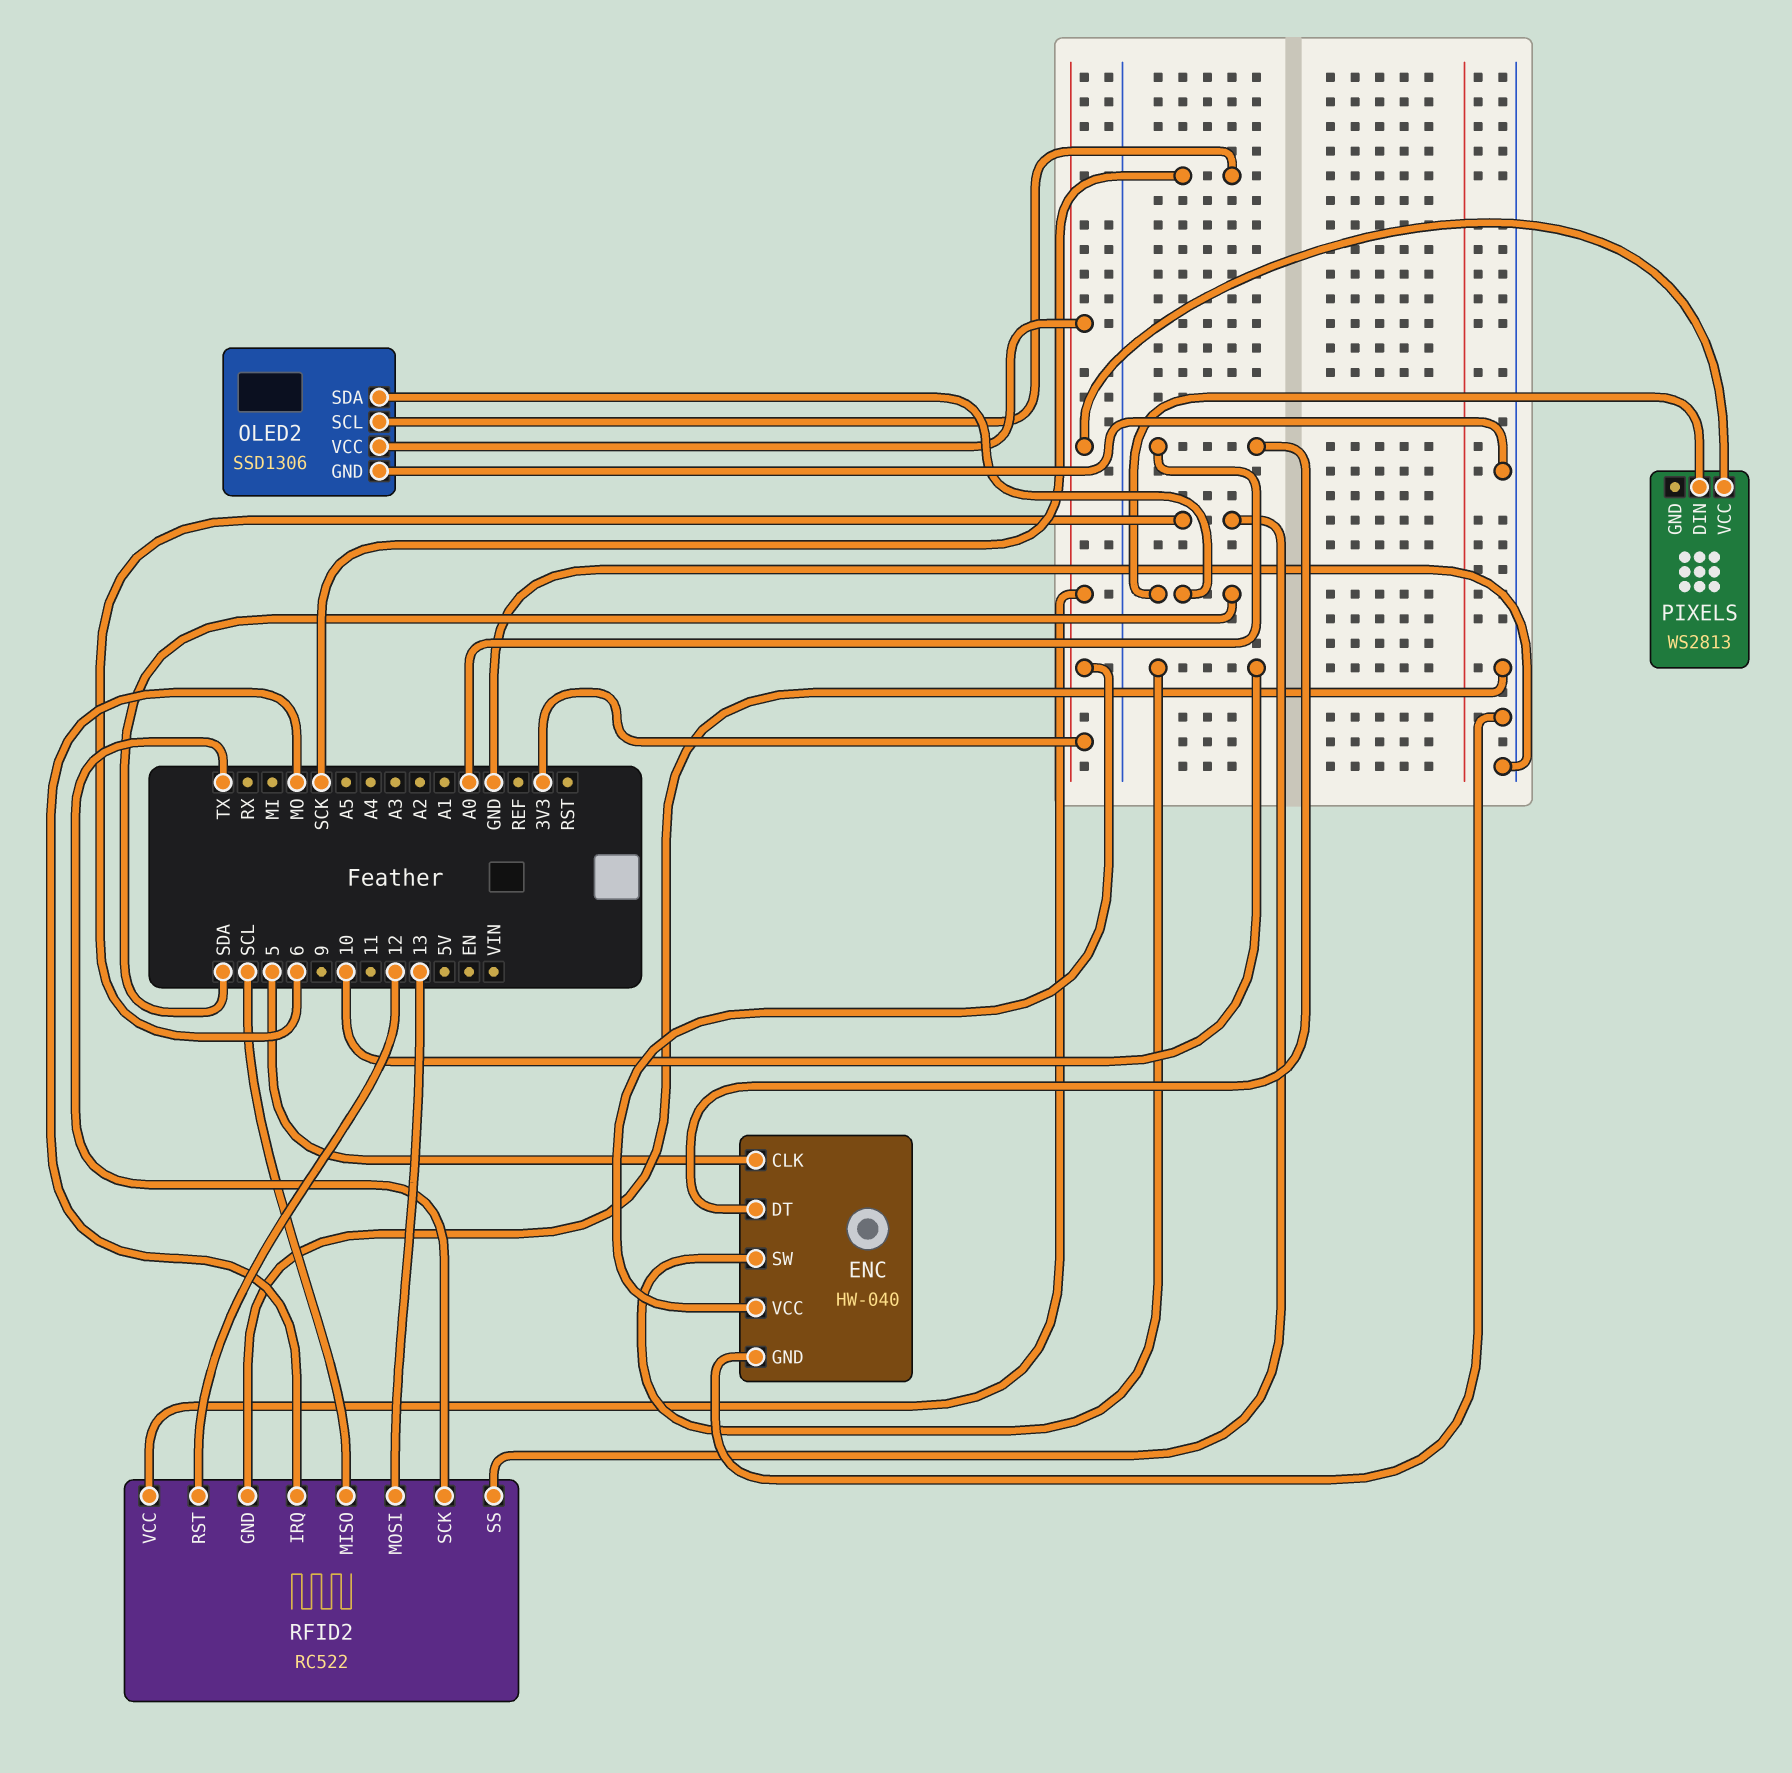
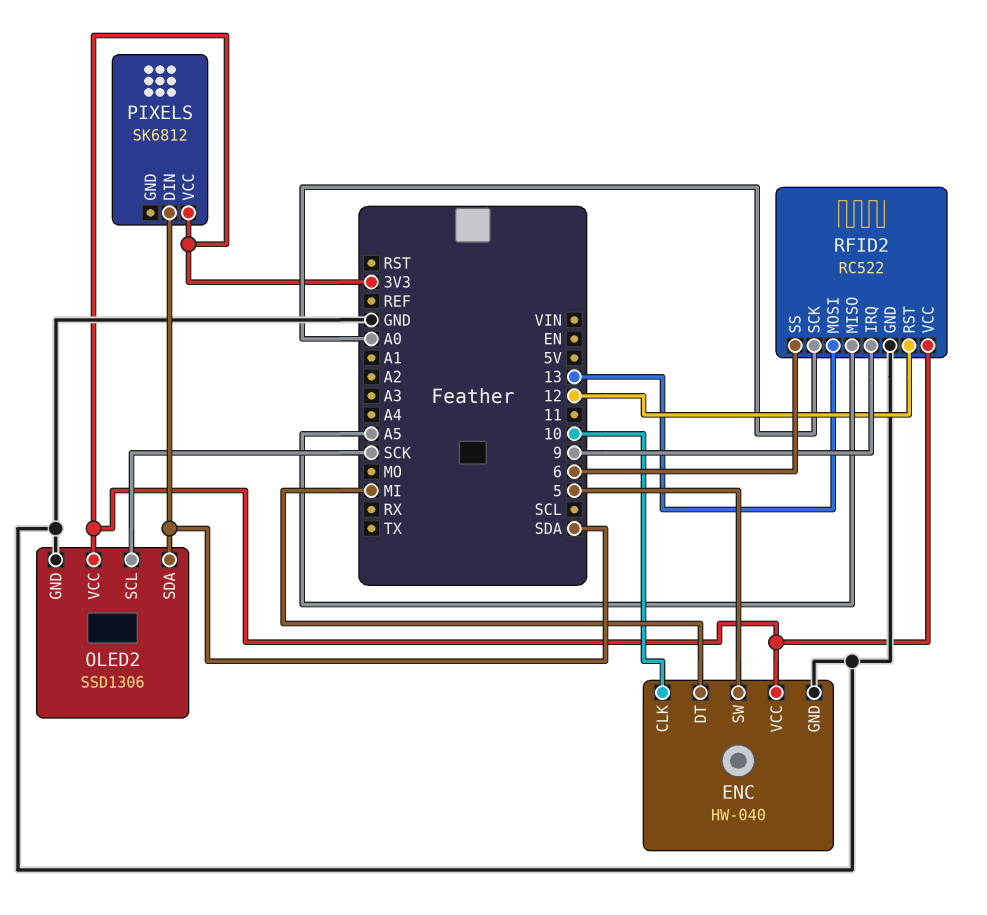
ENC pin CLK: 5 -> 10
ENC pin DT: A0 -> MI
ENC pin SW: 10 -> 5
PIXELS: WS2813 -> SK6812
RFID2 pin IRQ: MO -> 9
RFID2 pin MISO: SCL -> A5
RFID2 pin SCK: TX -> A0

